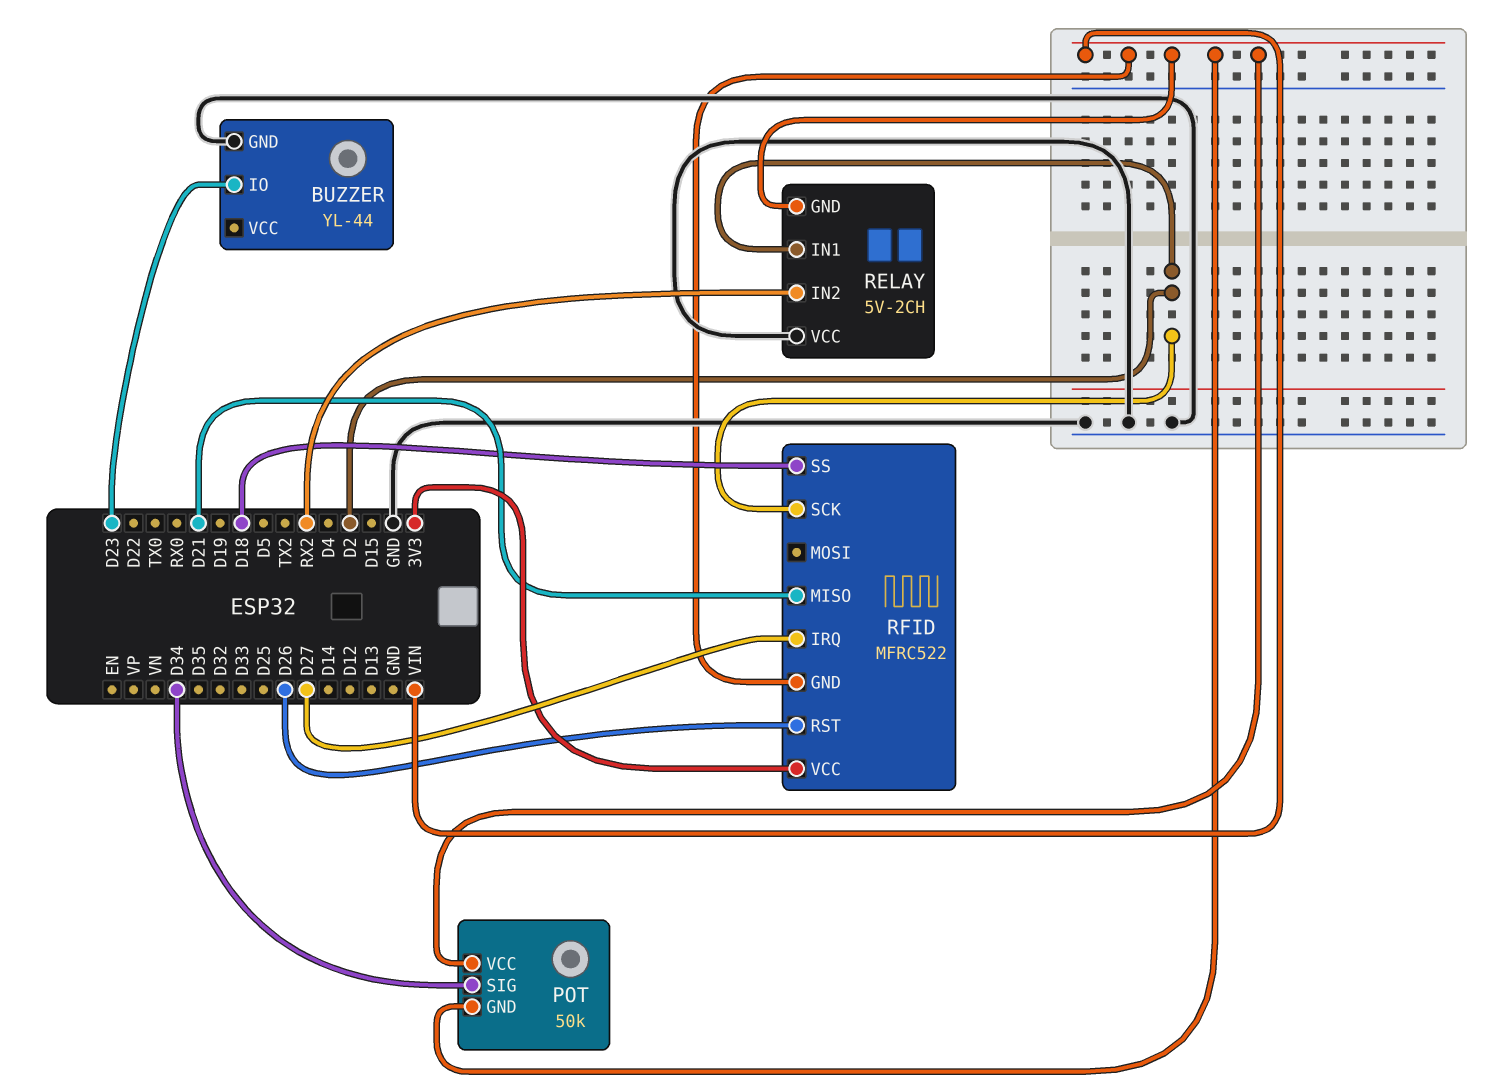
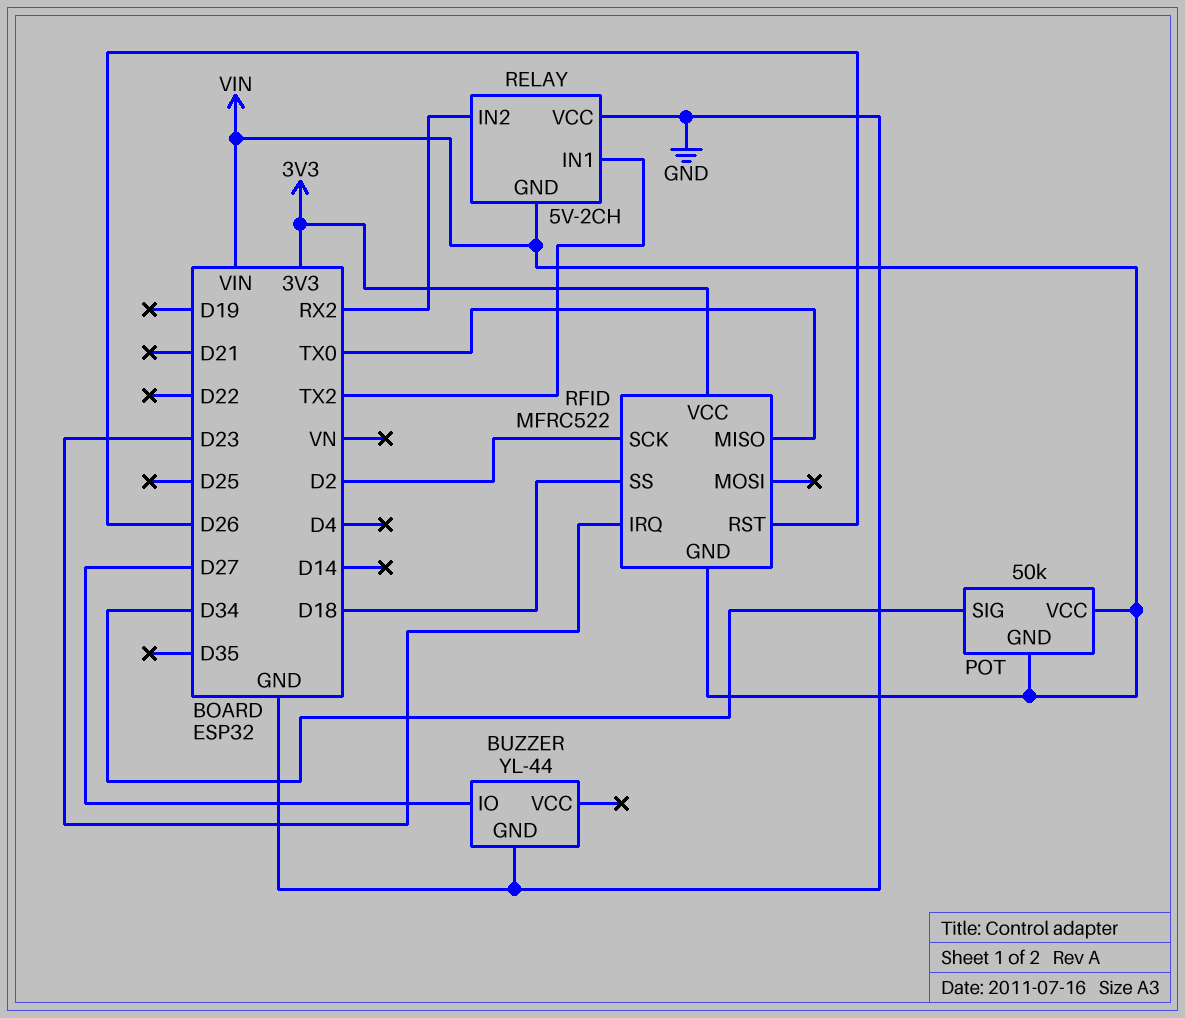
BUZZER pin IO: D23 -> D27
RELAY pin IN1: D2 -> TX2
RFID pin IRQ: D27 -> D23
RFID pin MISO: D21 -> TX0

